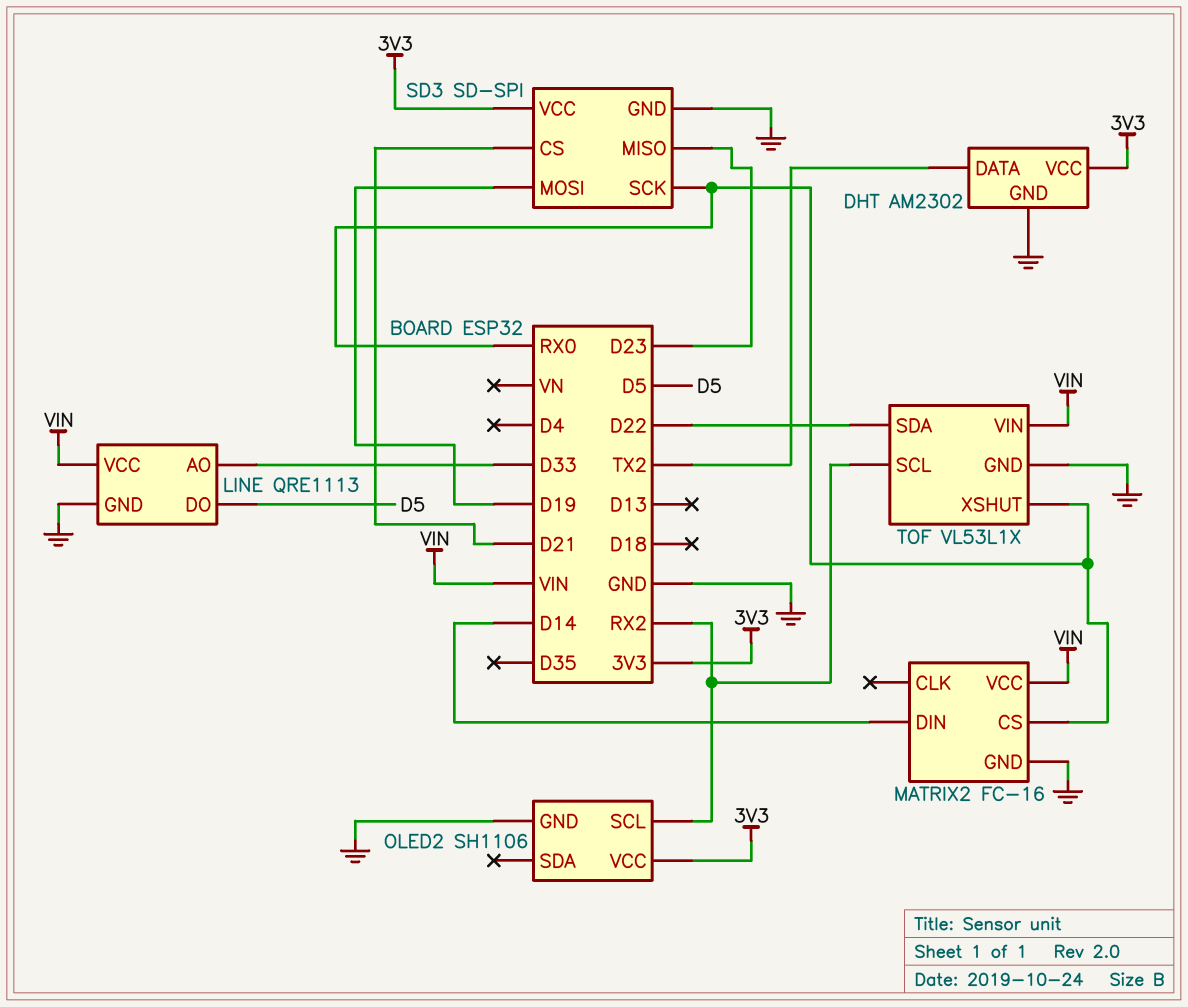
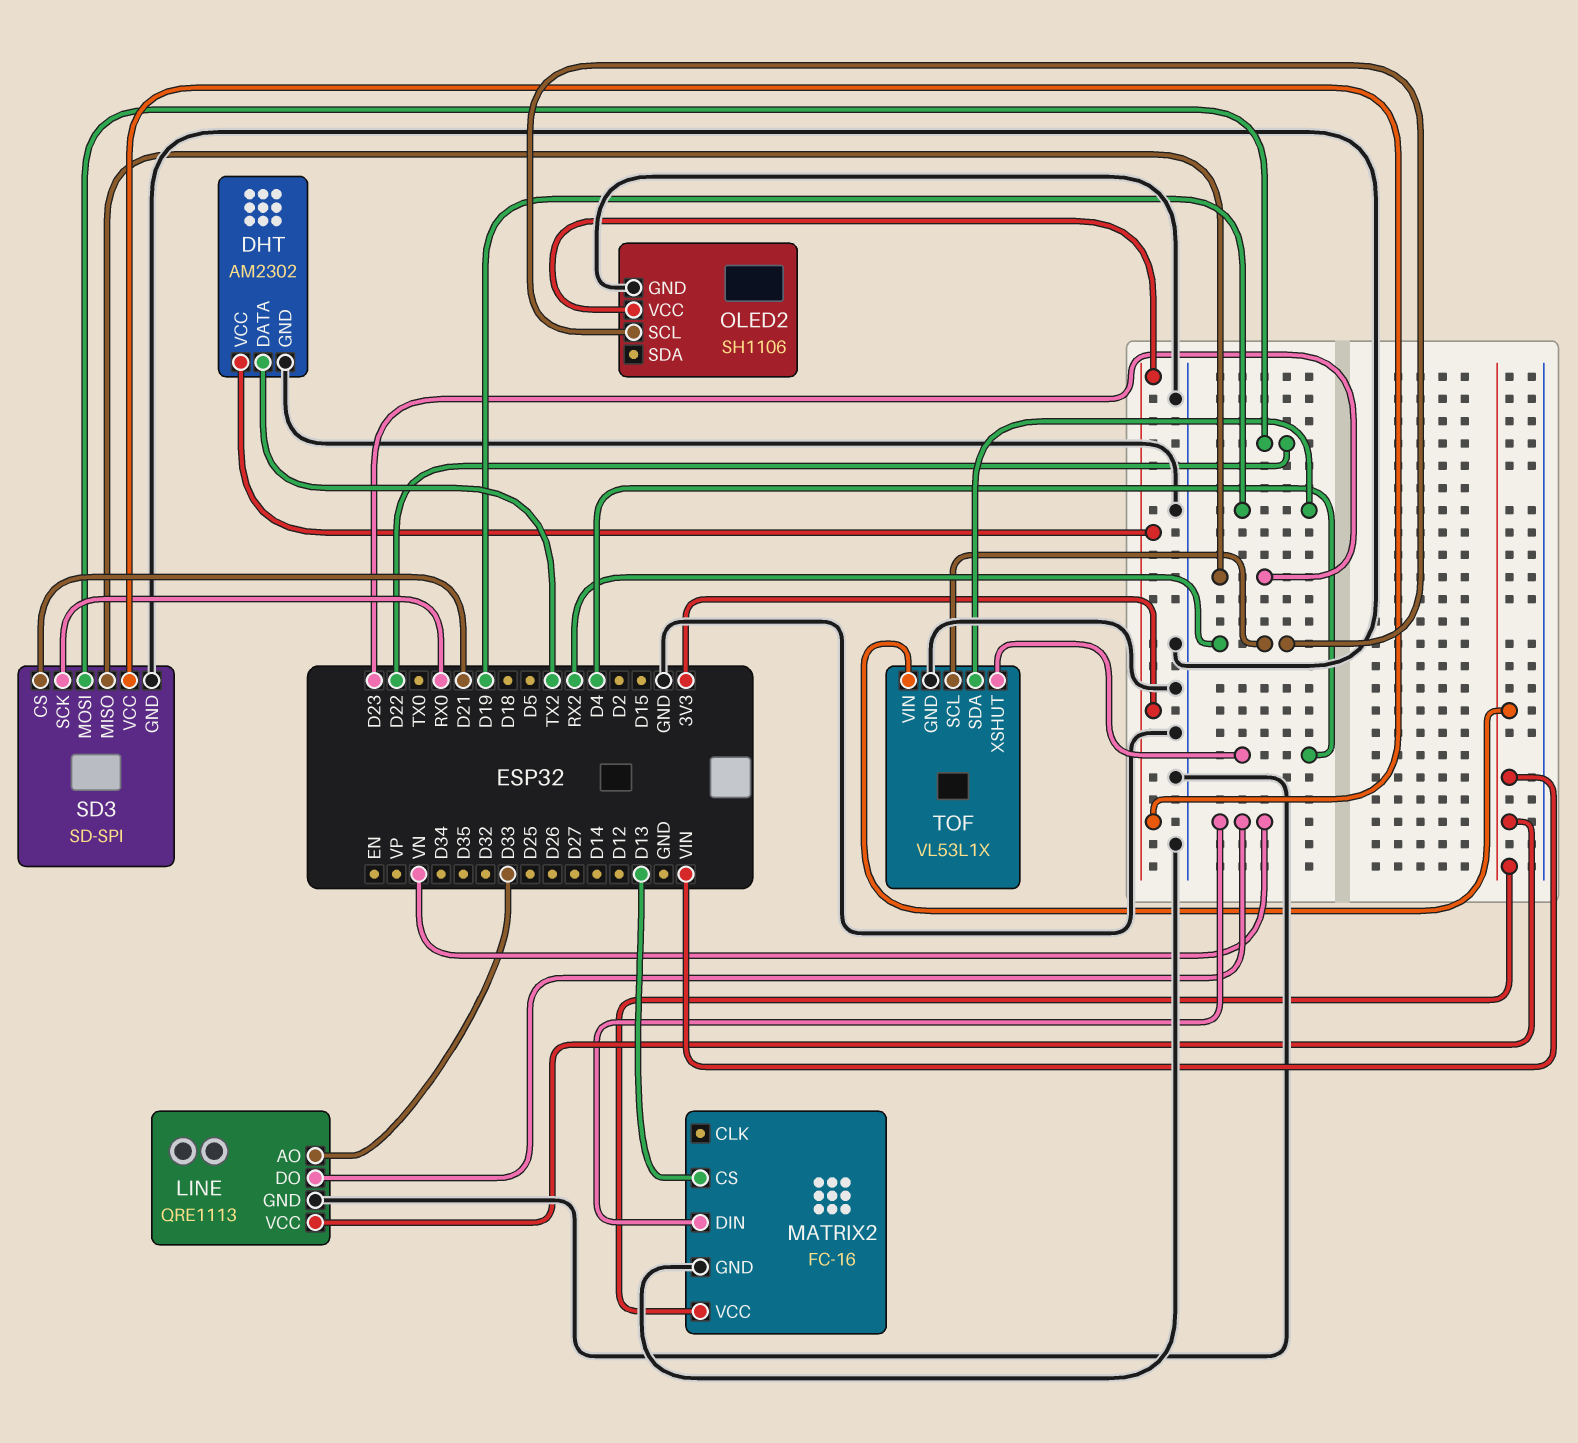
LINE pin DO: D5 -> VN
MATRIX2 pin CS: RX0 -> D13
MATRIX2 pin DIN: D14 -> VN
SD3 pin MOSI: D19 -> D22
TOF pin SDA: D22 -> D19
TOF pin XSHUT: RX0 -> D4

